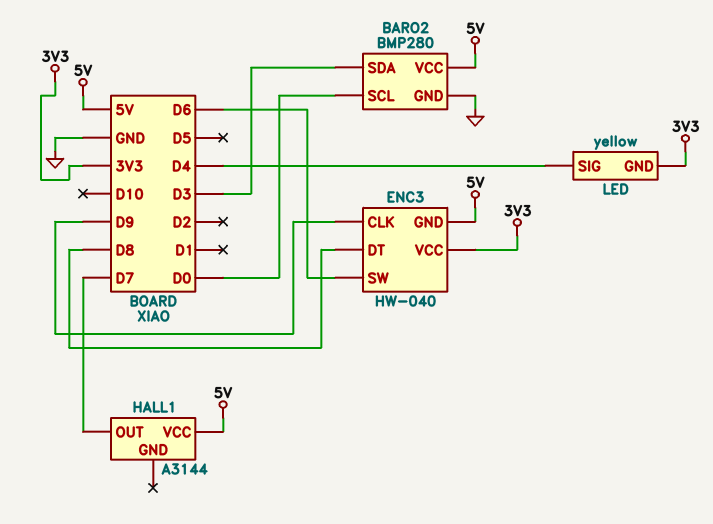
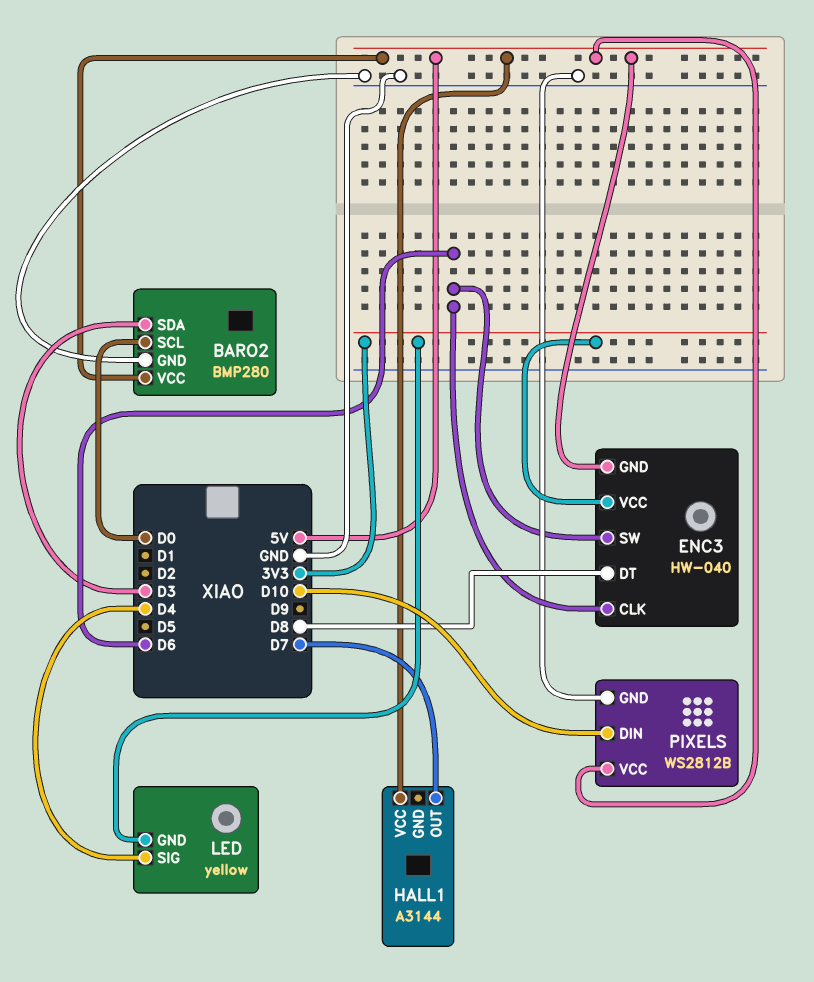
ENC3 pin CLK: D9 -> D6
PIXELS: none -> WS2812B
PIXELS pin DIN: none -> D10
PIXELS pin GND: none -> GND
PIXELS pin VCC: none -> 5V

